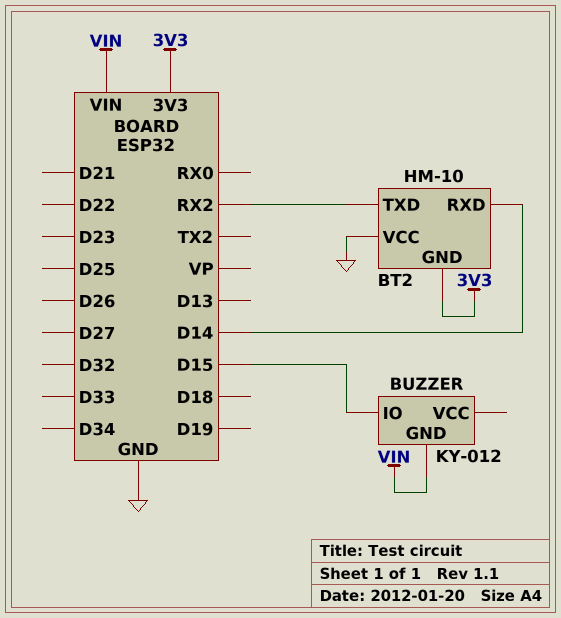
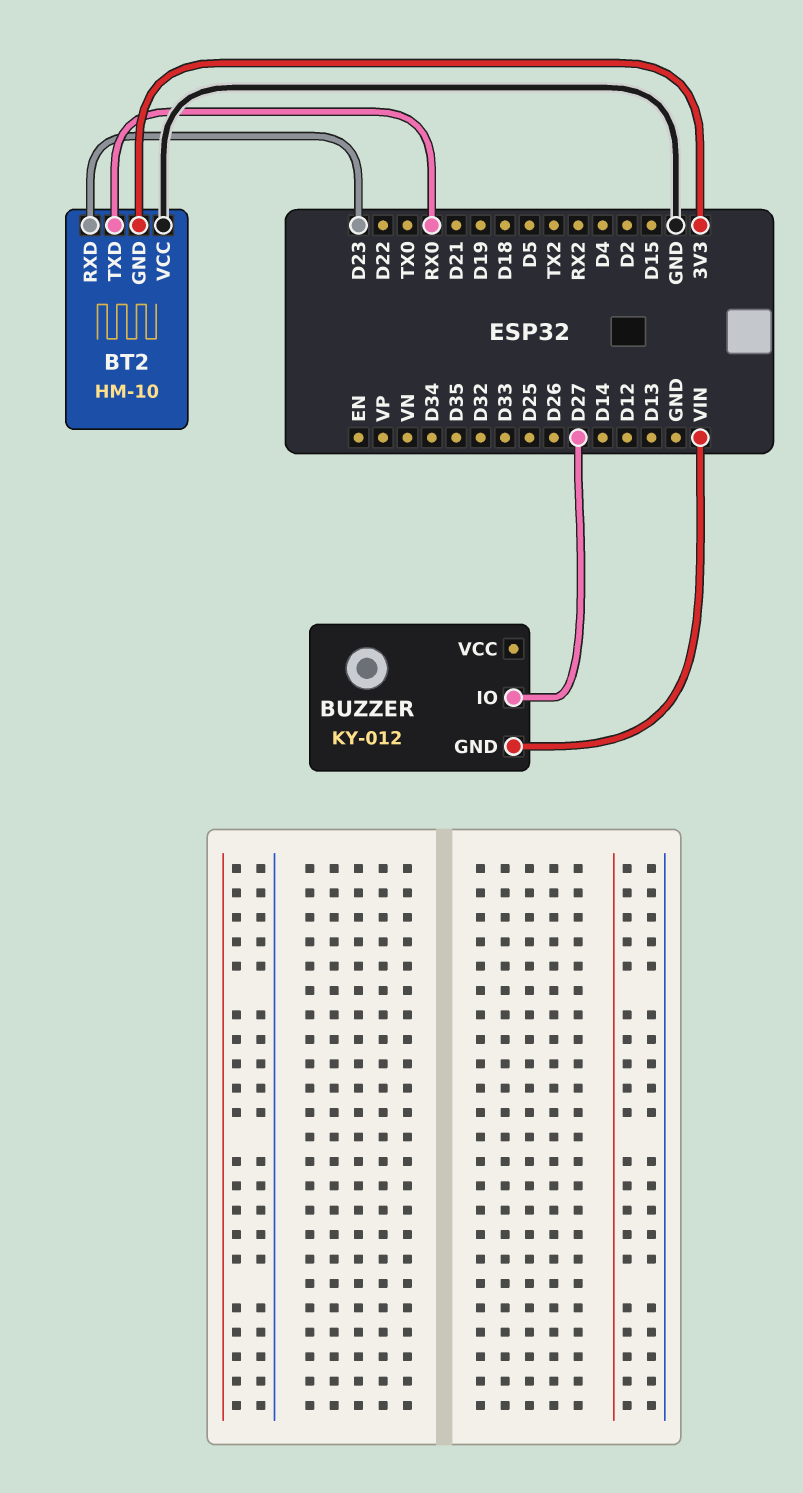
BT2 pin RXD: D14 -> D23
BT2 pin TXD: RX2 -> RX0
BUZZER pin IO: D15 -> D27

